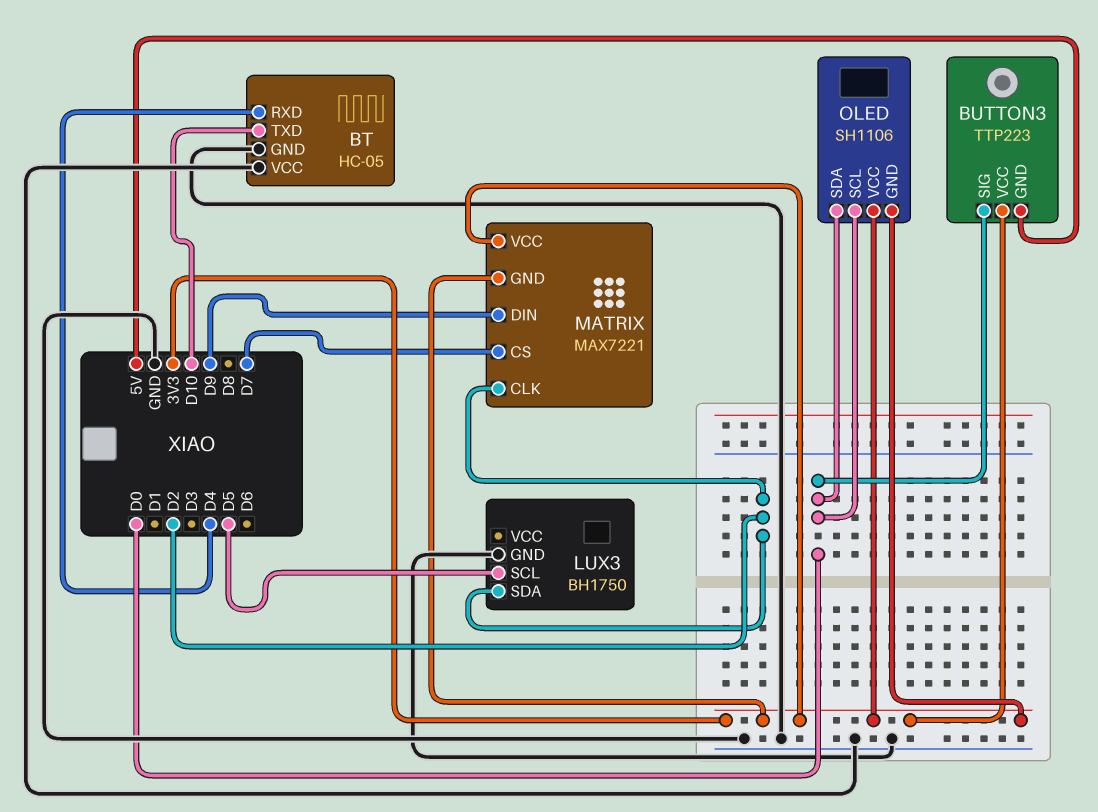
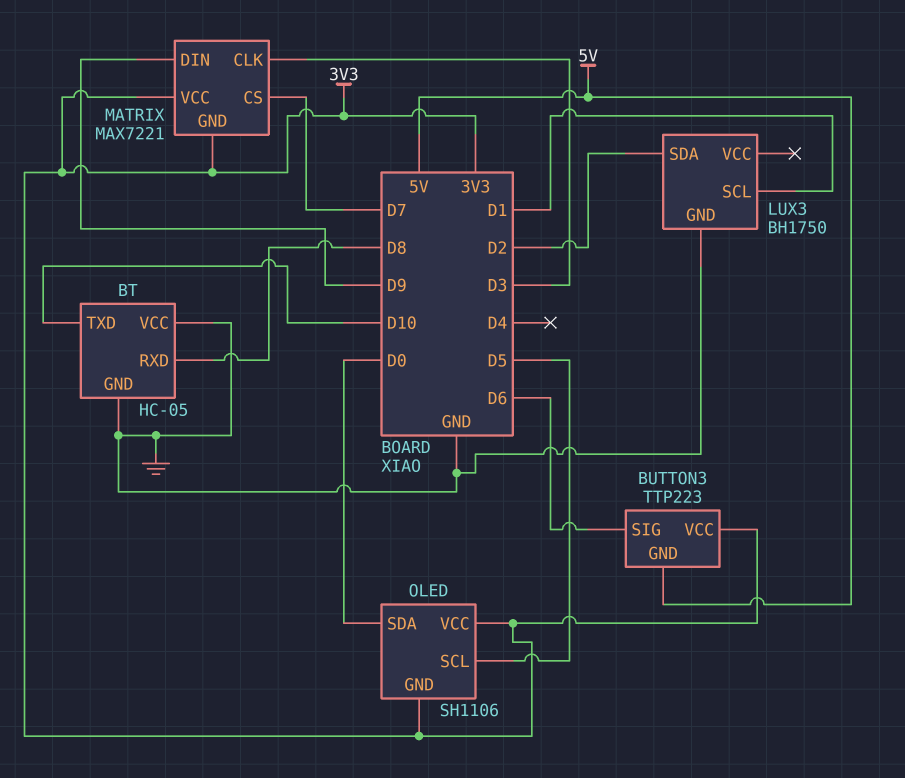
BT pin RXD: D4 -> D8
BUTTON3 pin SIG: D0 -> D6
LUX3 pin SCL: D5 -> D1
MATRIX pin CLK: D2 -> D3
OLED pin SCL: D0 -> D5

